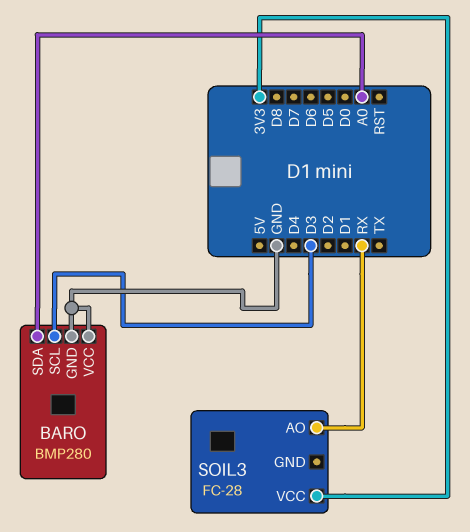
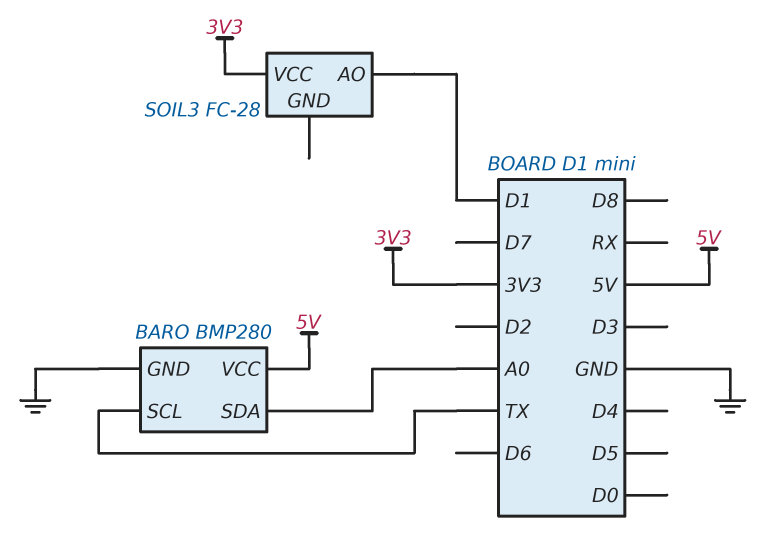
BARO pin SCL: D3 -> TX
BARO pin VCC: GND -> 5V
SOIL3 pin AO: RX -> D1

